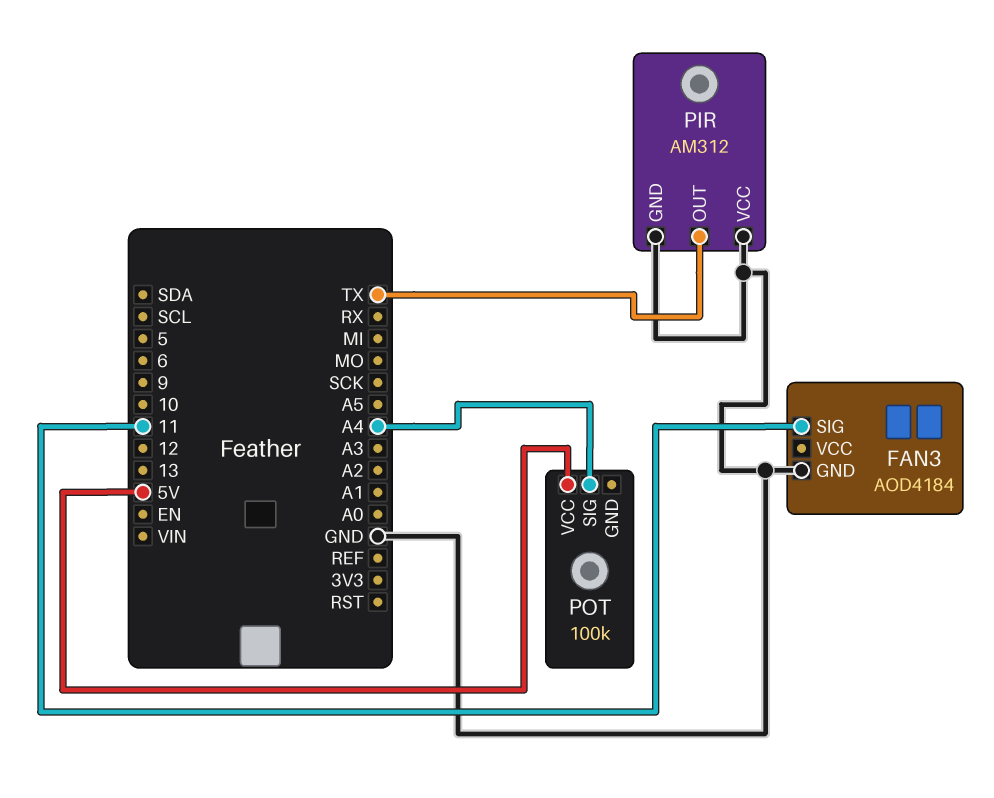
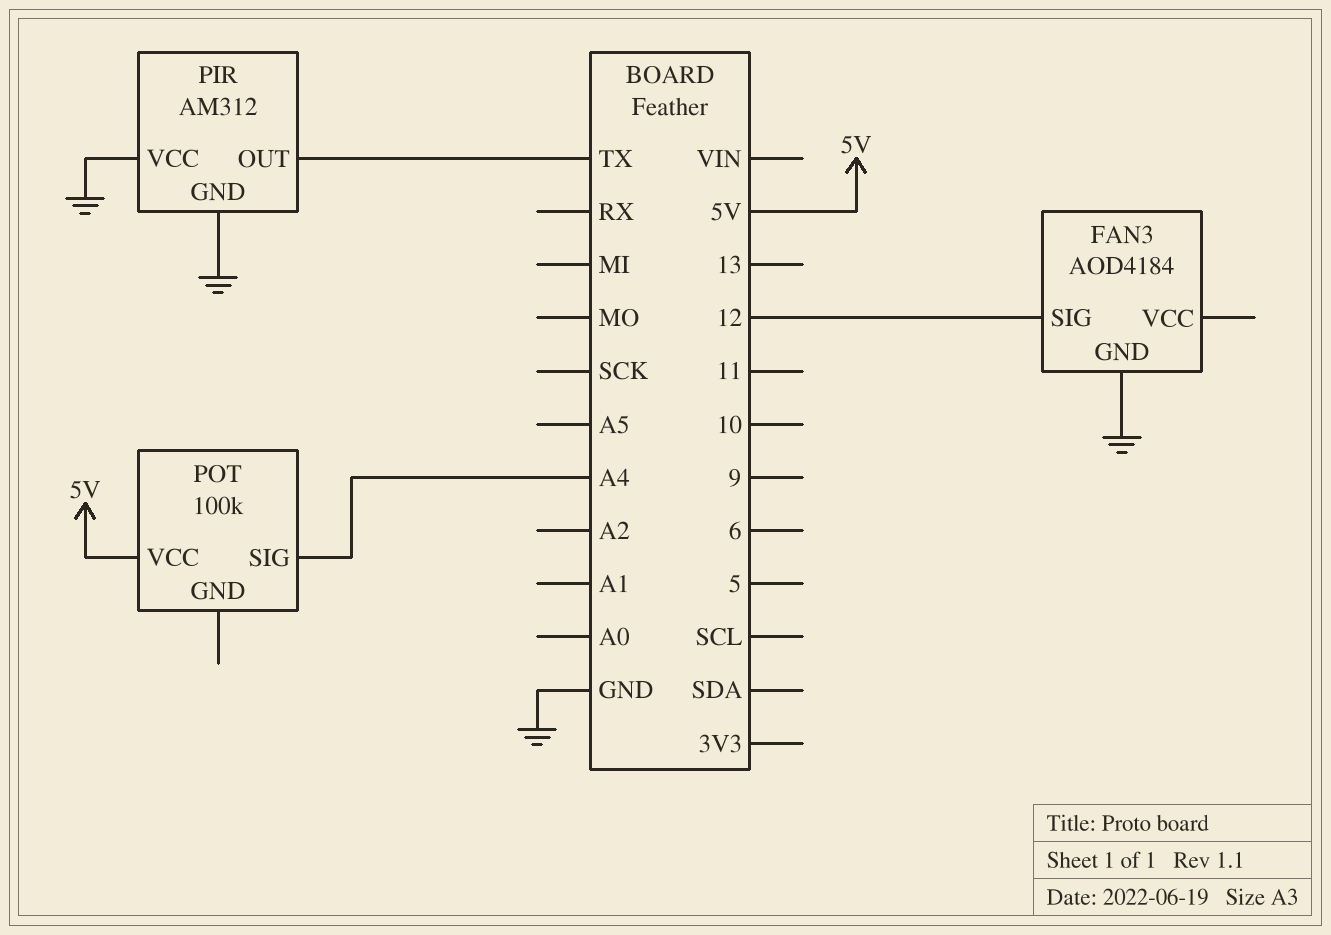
FAN3 pin SIG: 11 -> 12

